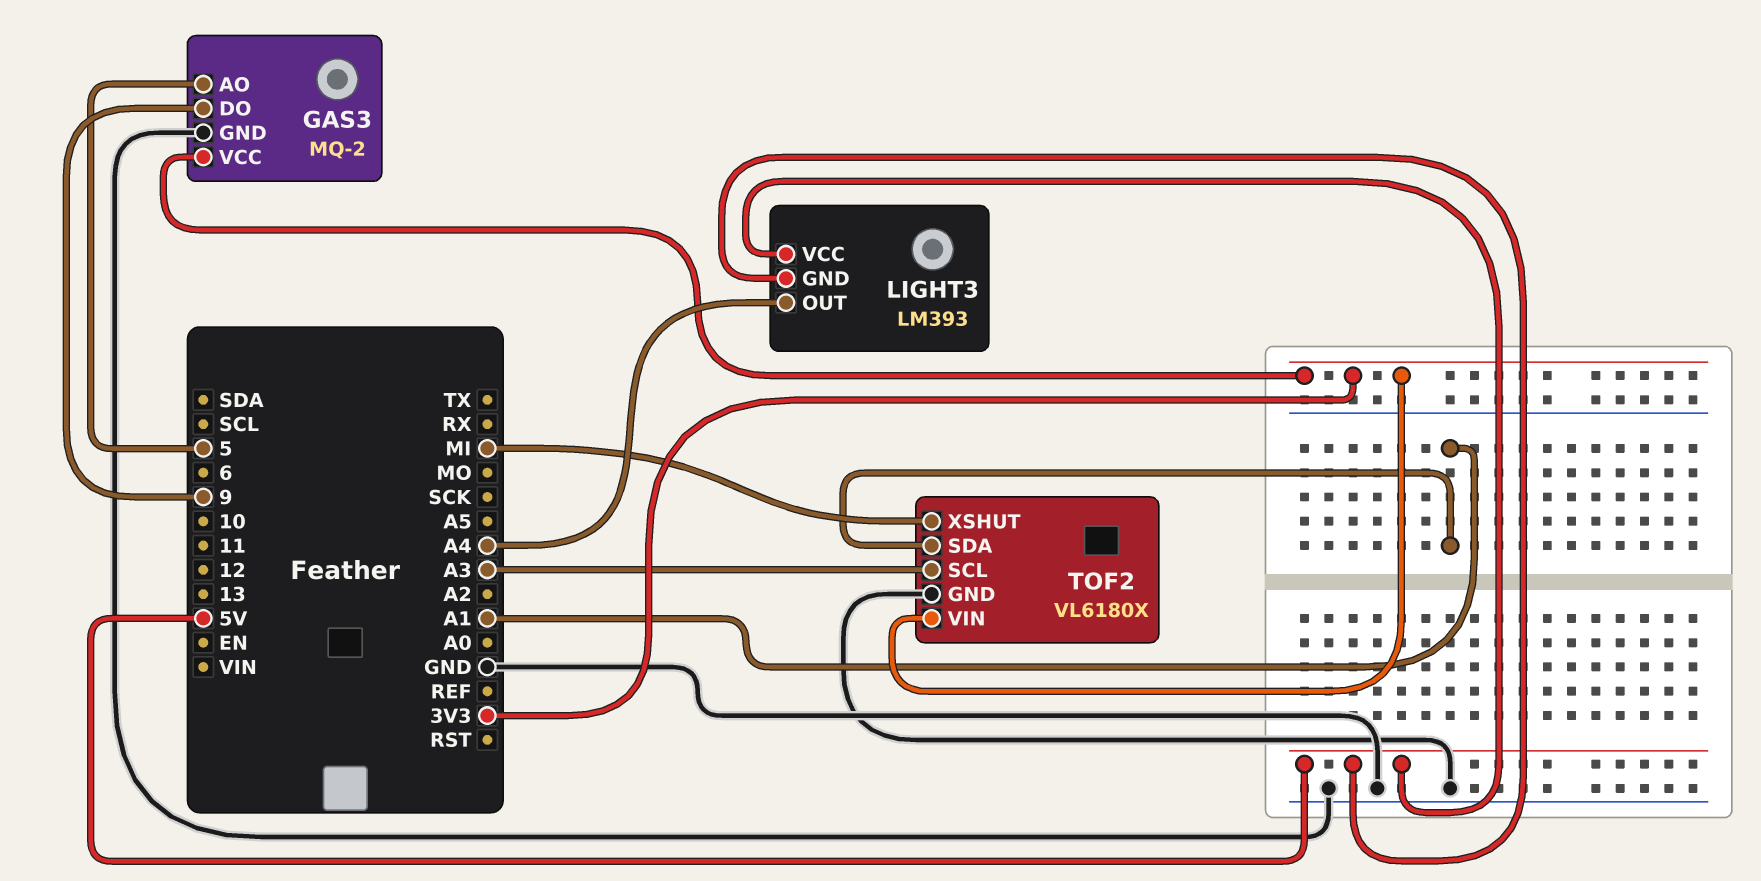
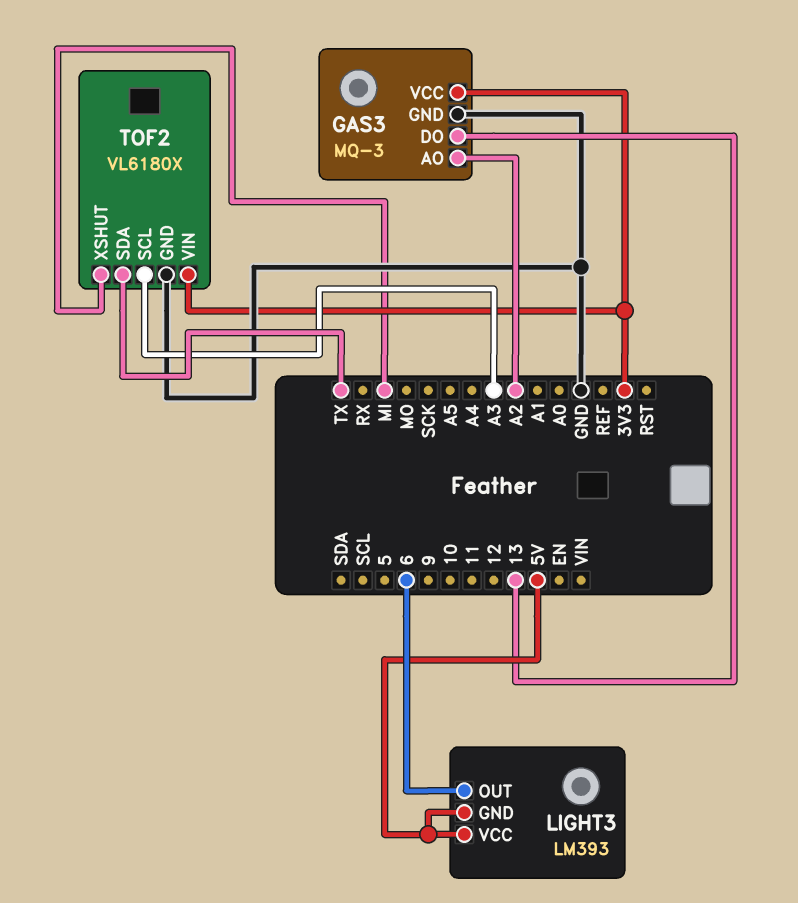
GAS3: MQ-2 -> MQ-3
GAS3 pin AO: 5 -> A2
GAS3 pin DO: 9 -> 13
LIGHT3 pin OUT: A4 -> 6
TOF2 pin SDA: A1 -> TX

